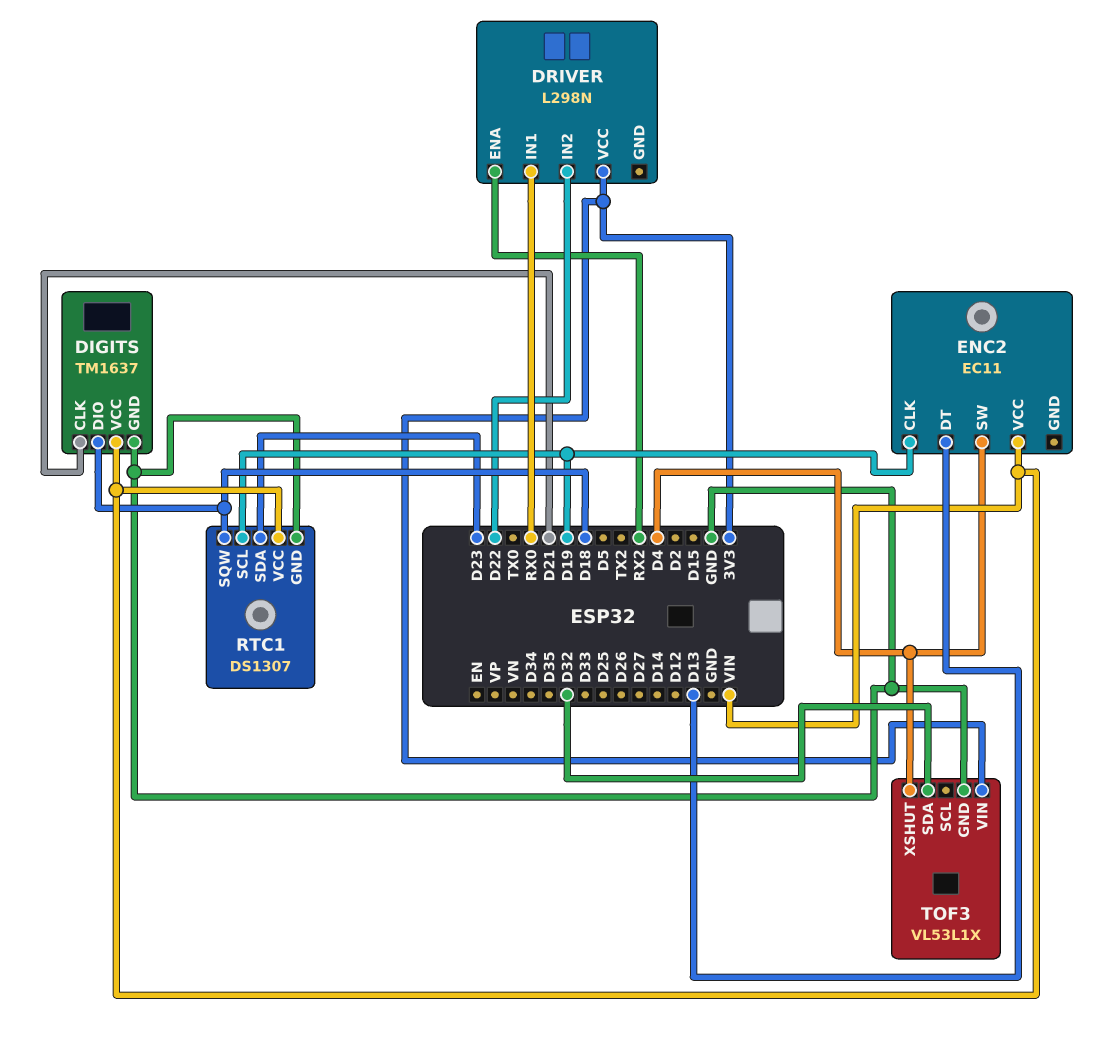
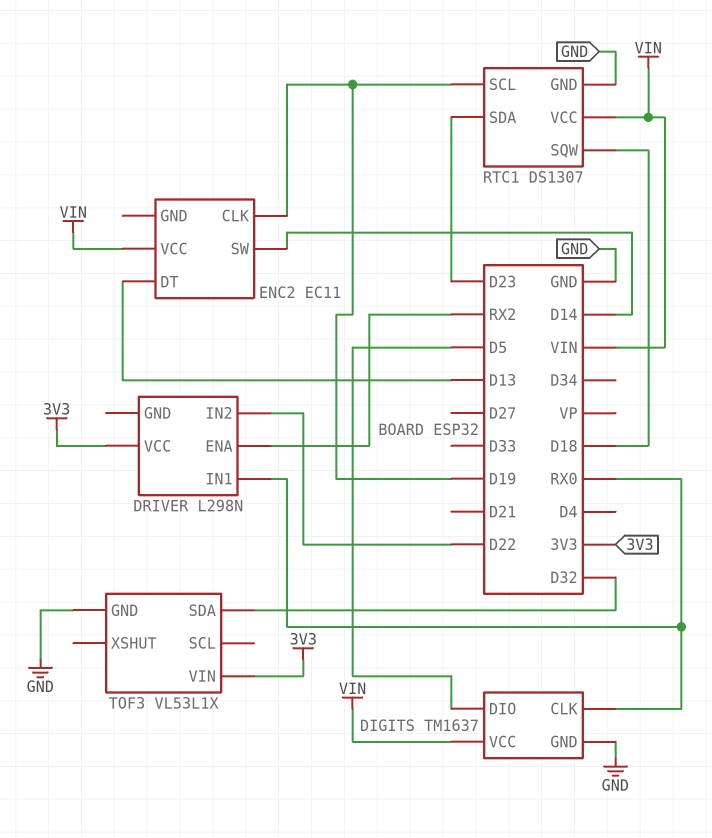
DIGITS pin CLK: D21 -> RX0
DIGITS pin DIO: D18 -> D5
ENC2 pin SW: D4 -> D14
TOF3 pin XSHUT: D4 -> none

